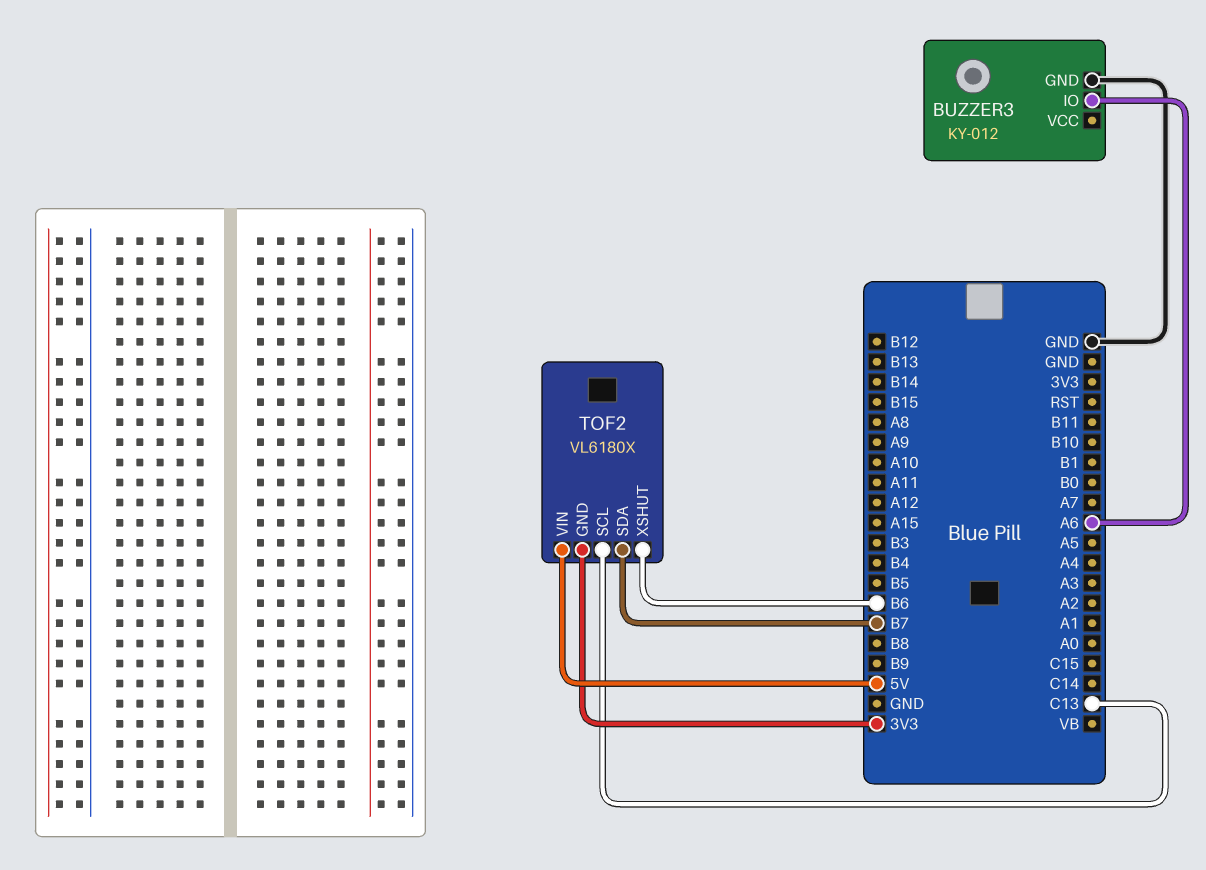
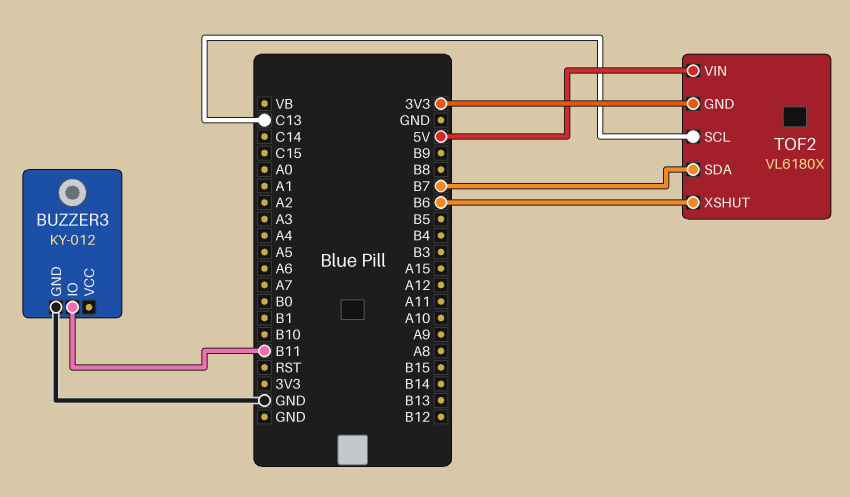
BUZZER3 pin IO: A6 -> B11

